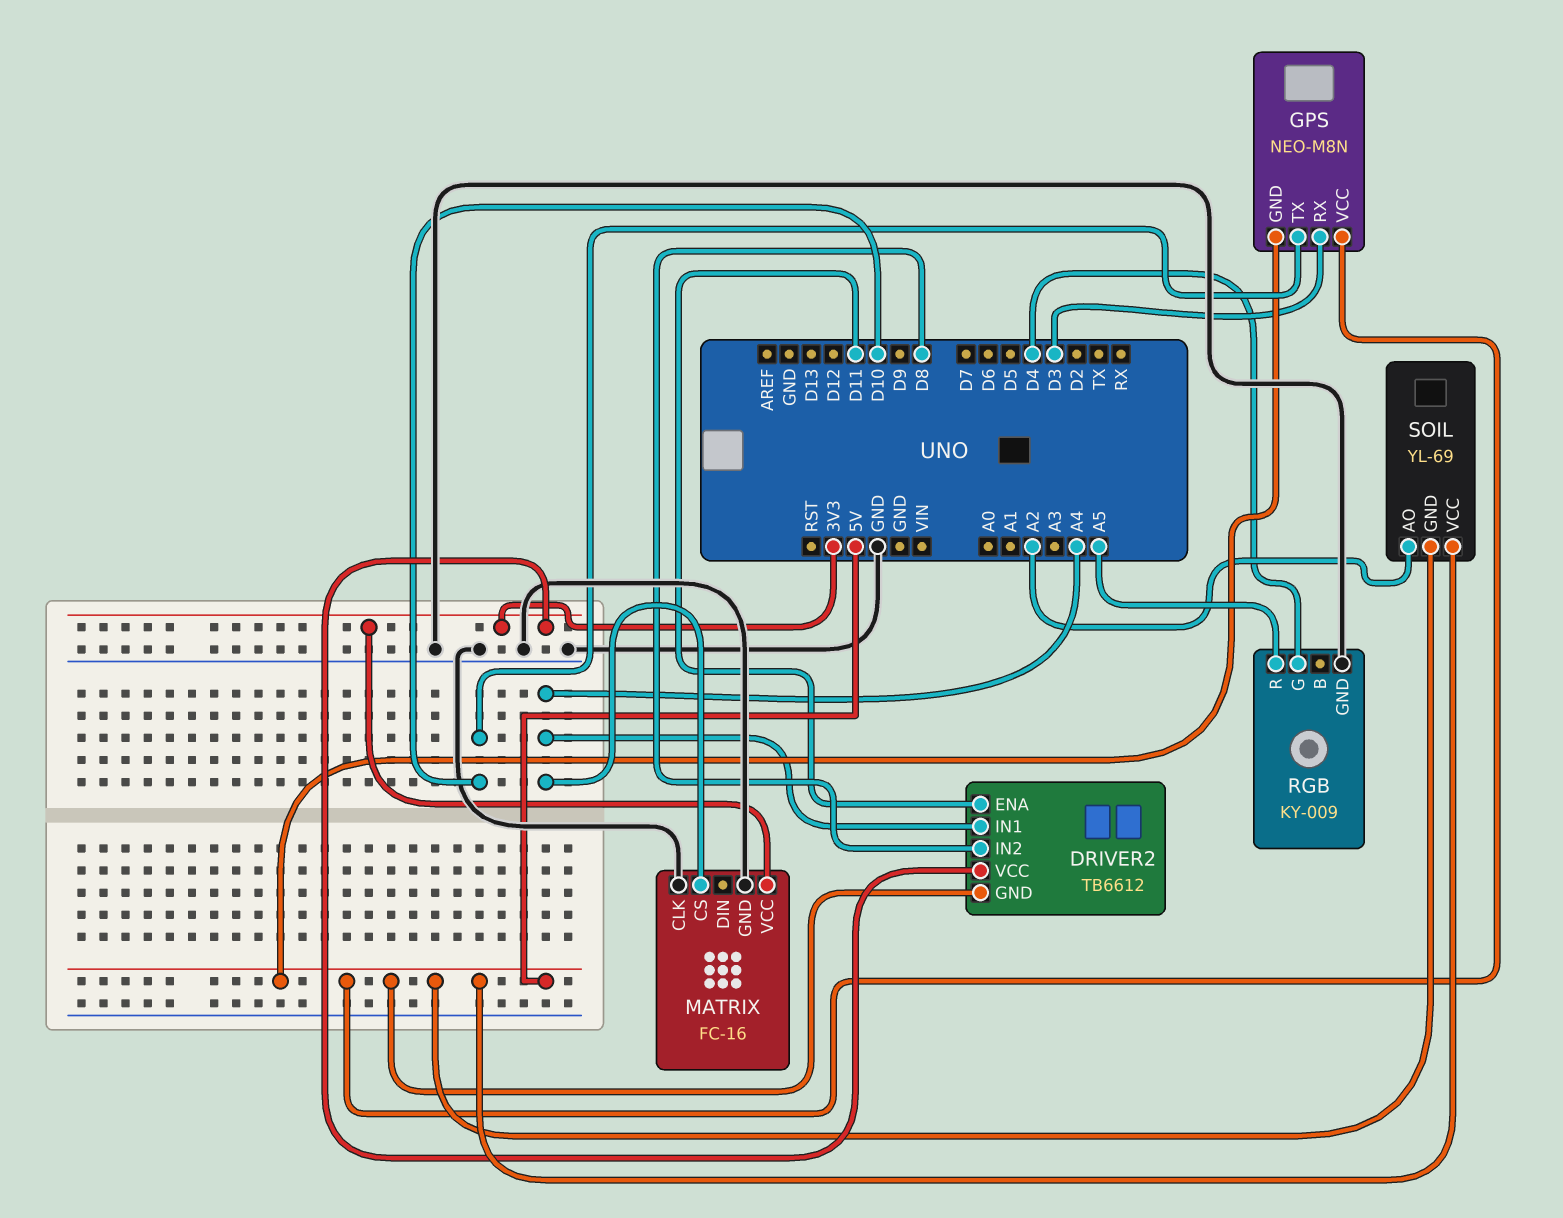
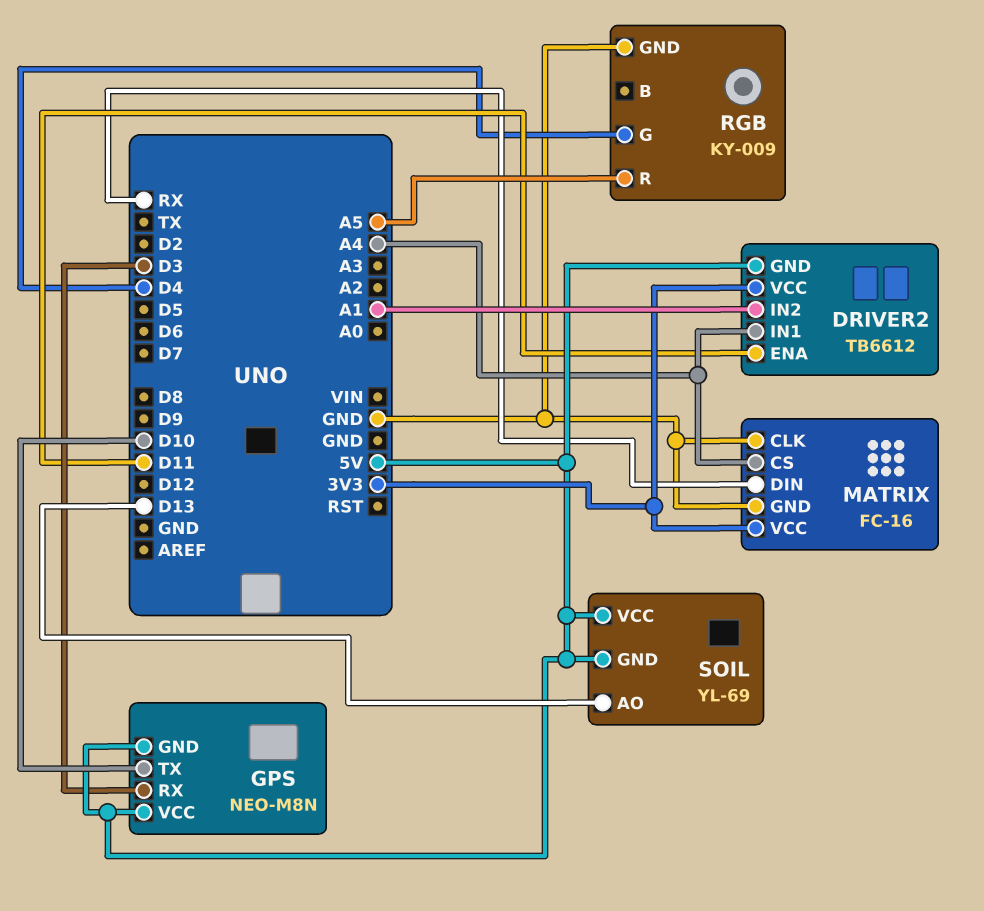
DRIVER2 pin IN2: D8 -> A1
MATRIX pin DIN: none -> RX
SOIL pin AO: A2 -> D13

